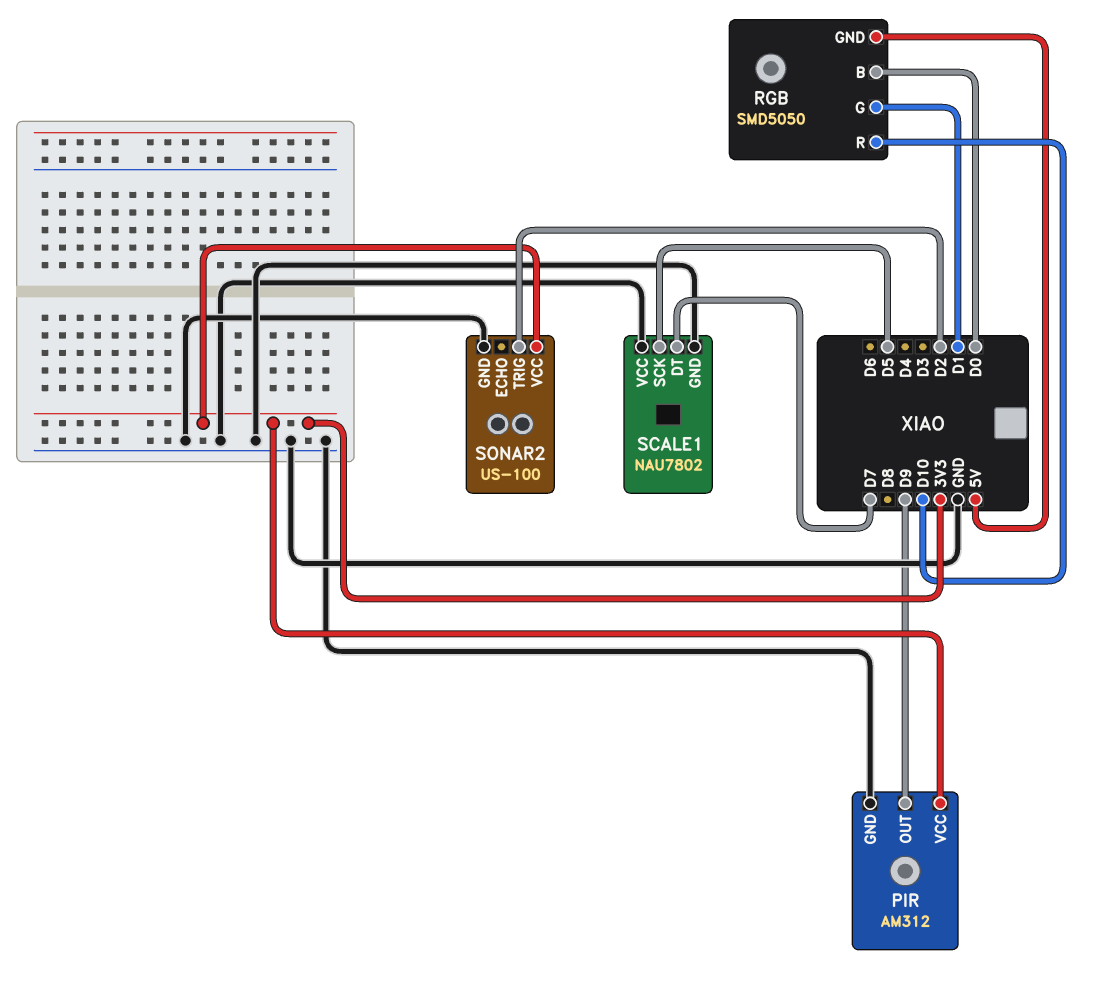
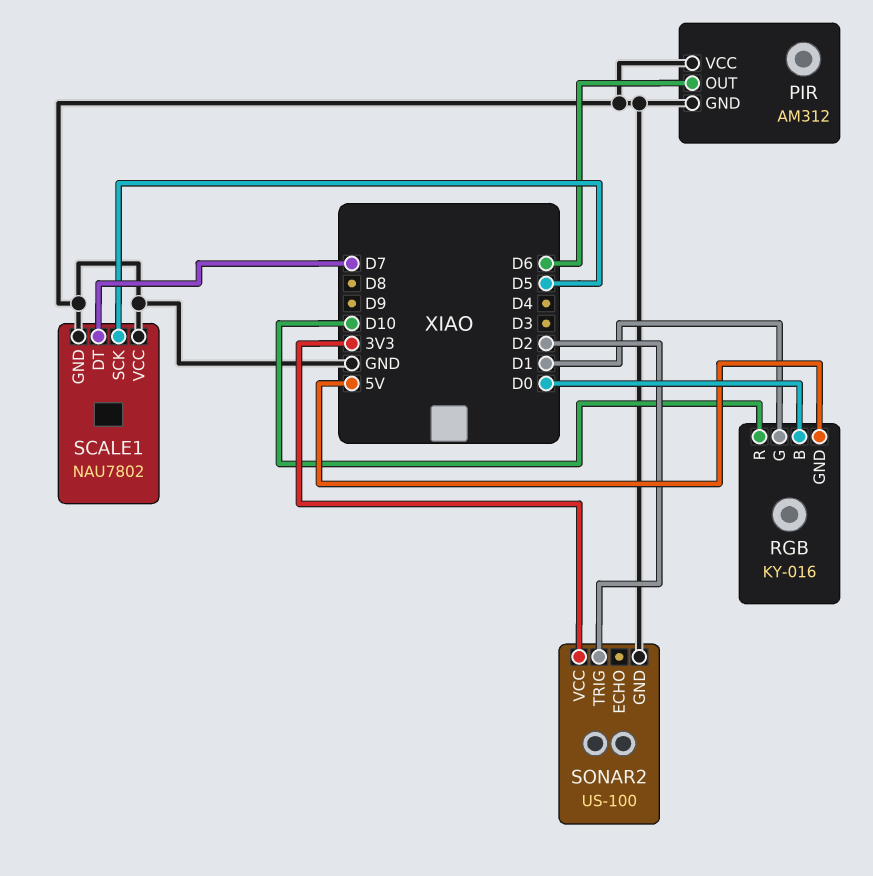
PIR pin OUT: D9 -> D6
PIR pin VCC: 3V3 -> GND
RGB: SMD5050 -> KY-016

